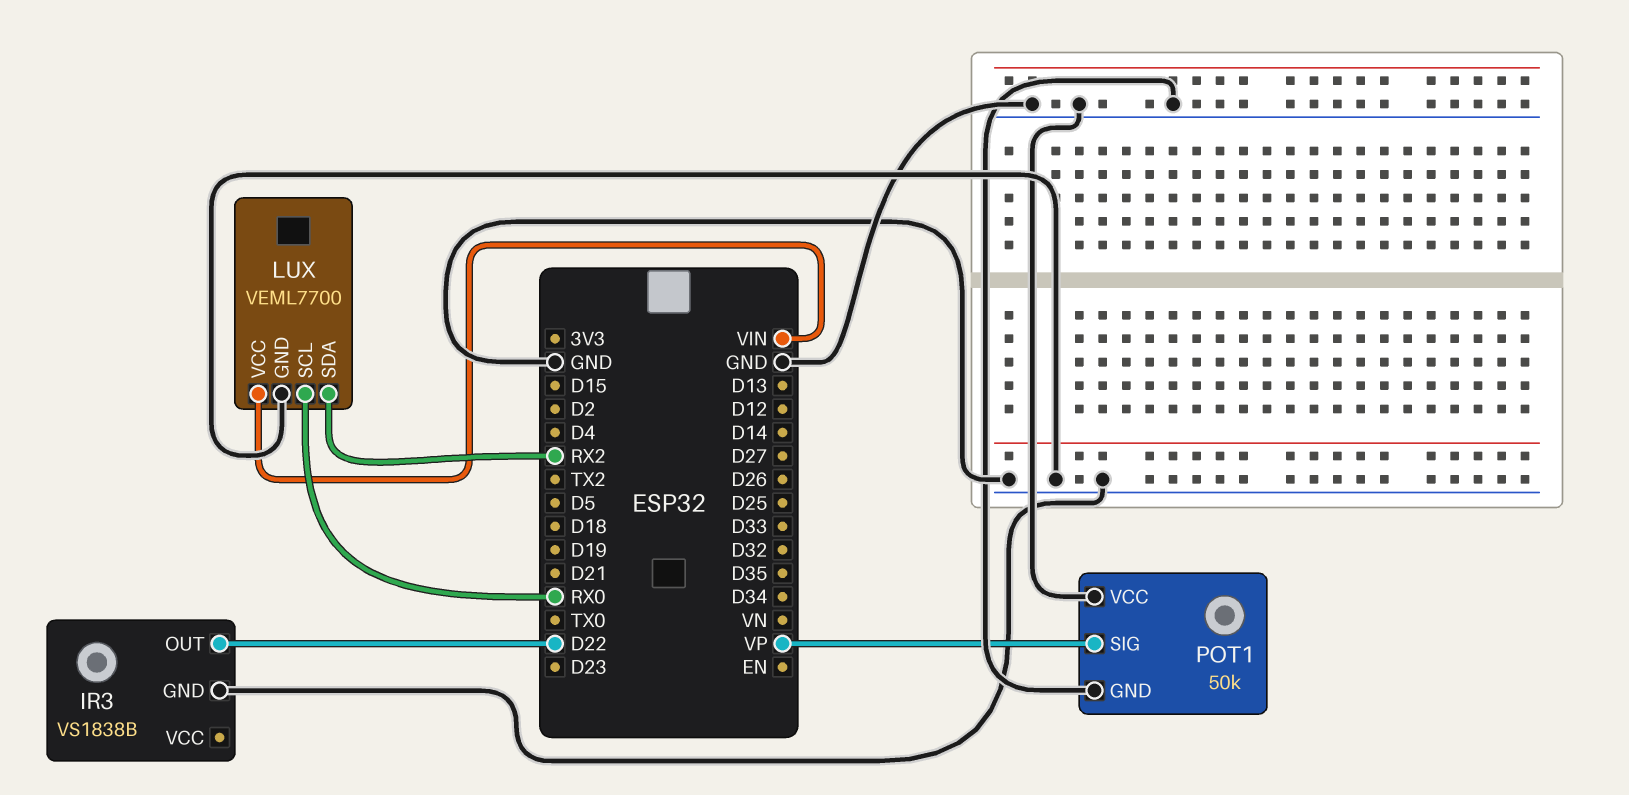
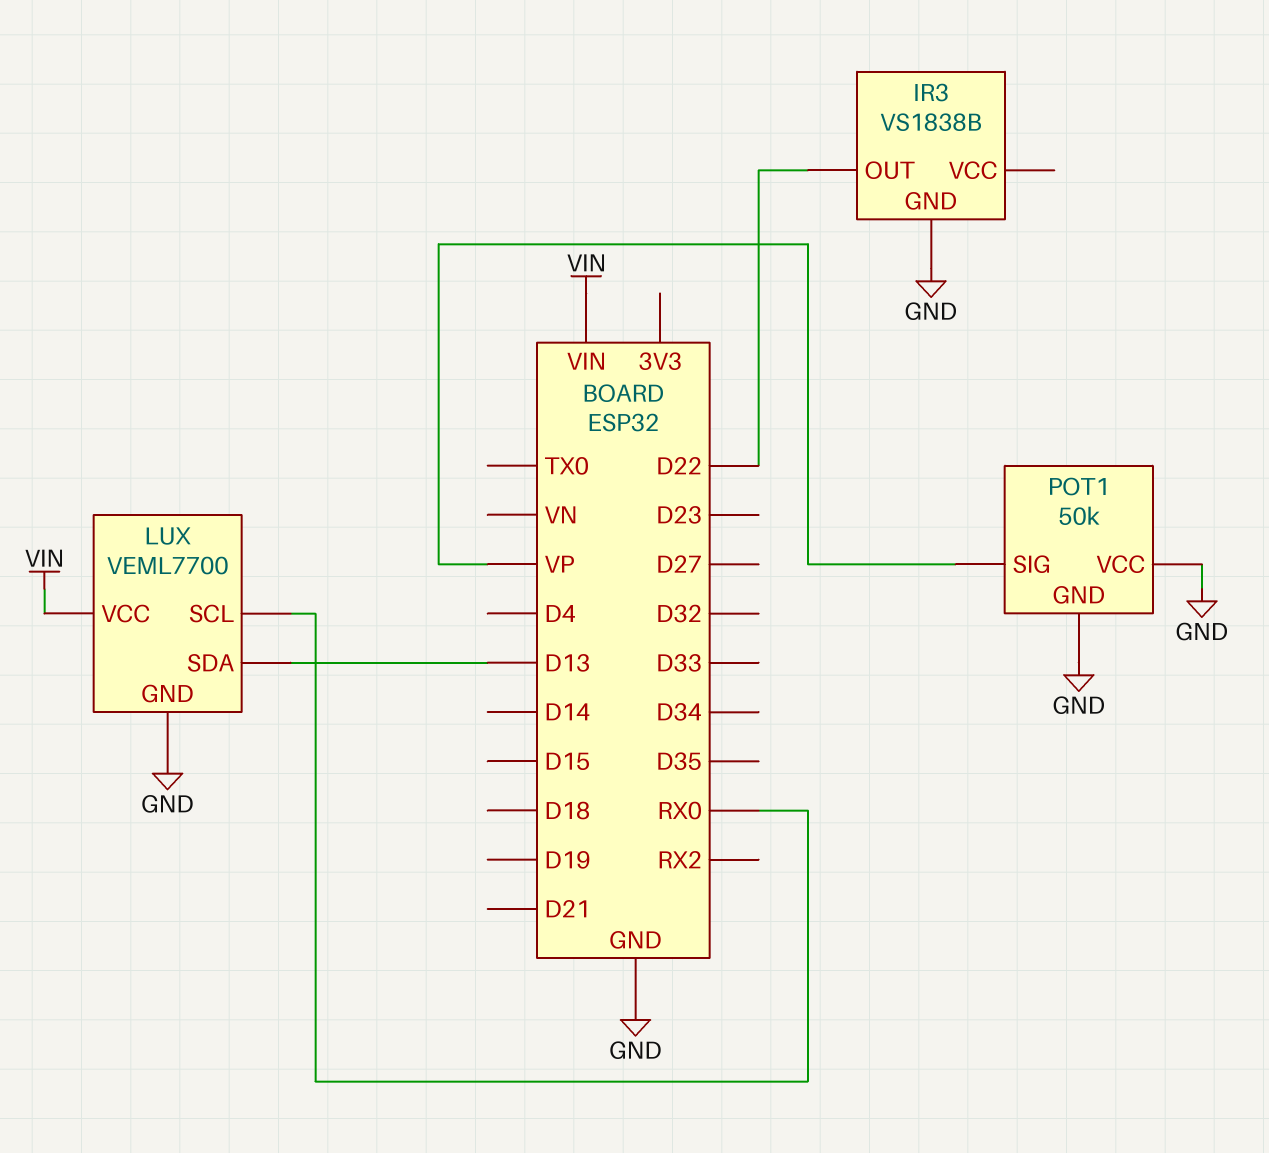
LUX pin SDA: RX2 -> D13

